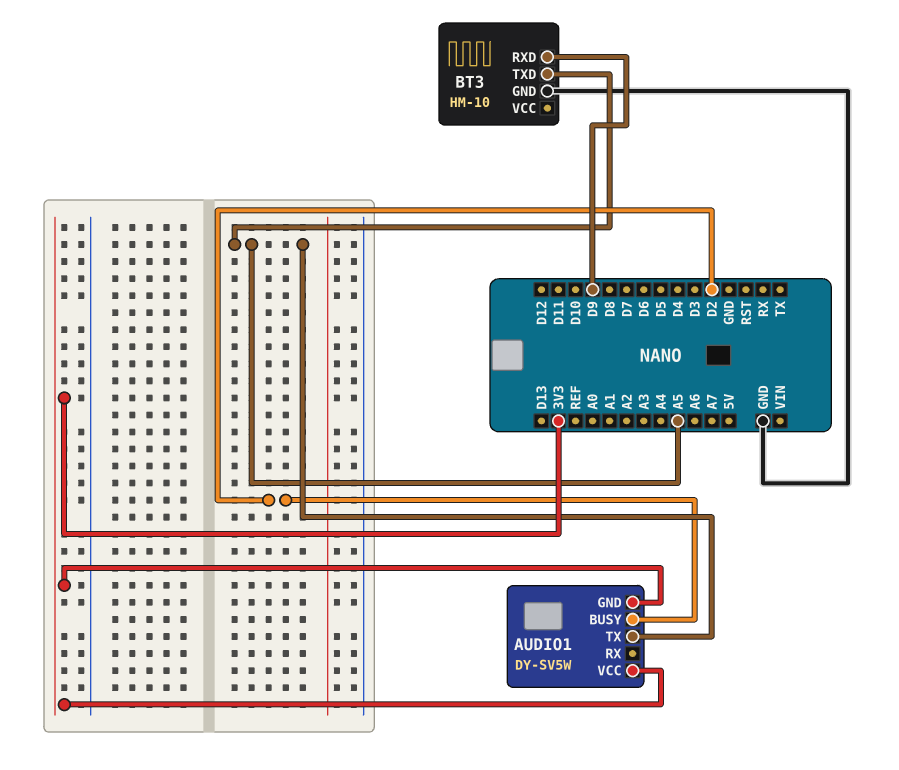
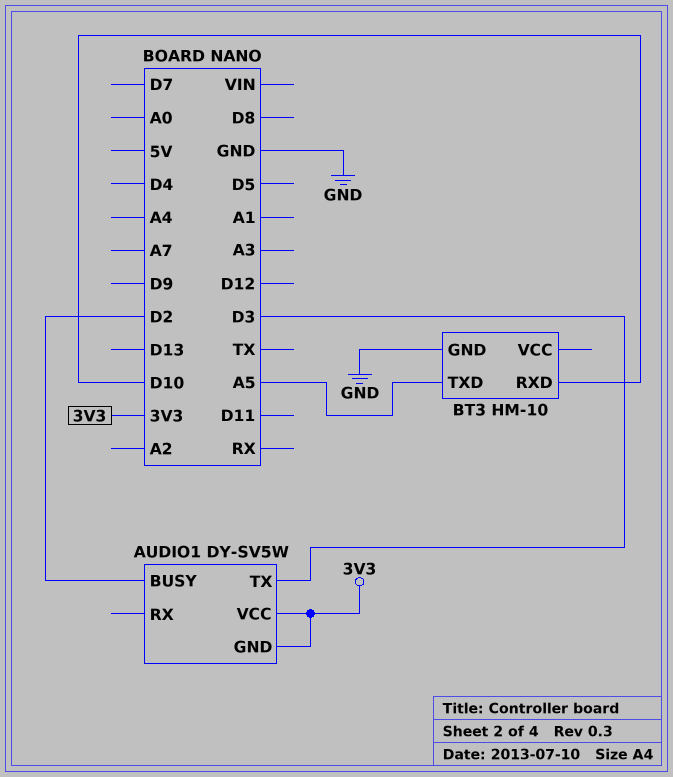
AUDIO1 pin TX: A5 -> D3
BT3 pin RXD: D9 -> D10

